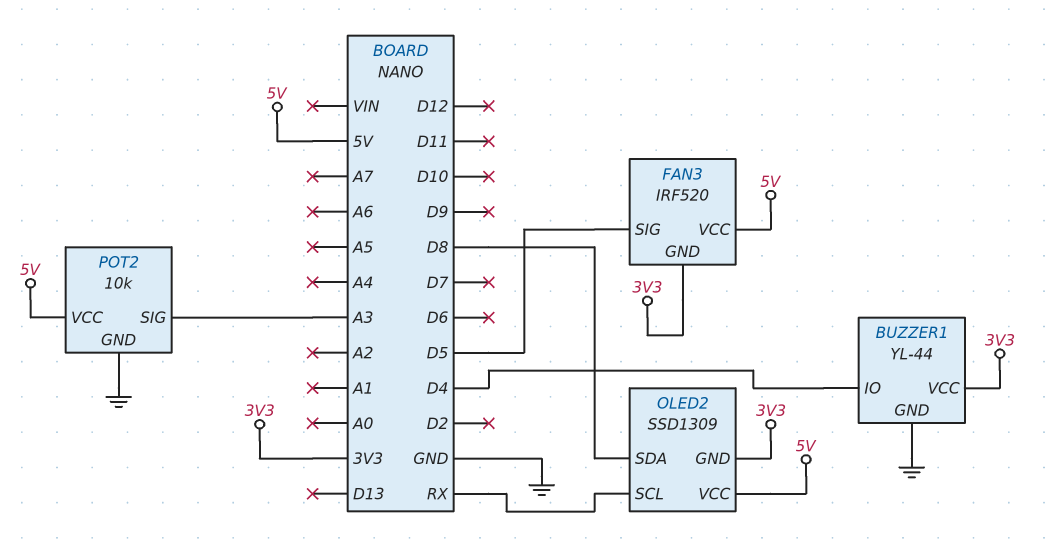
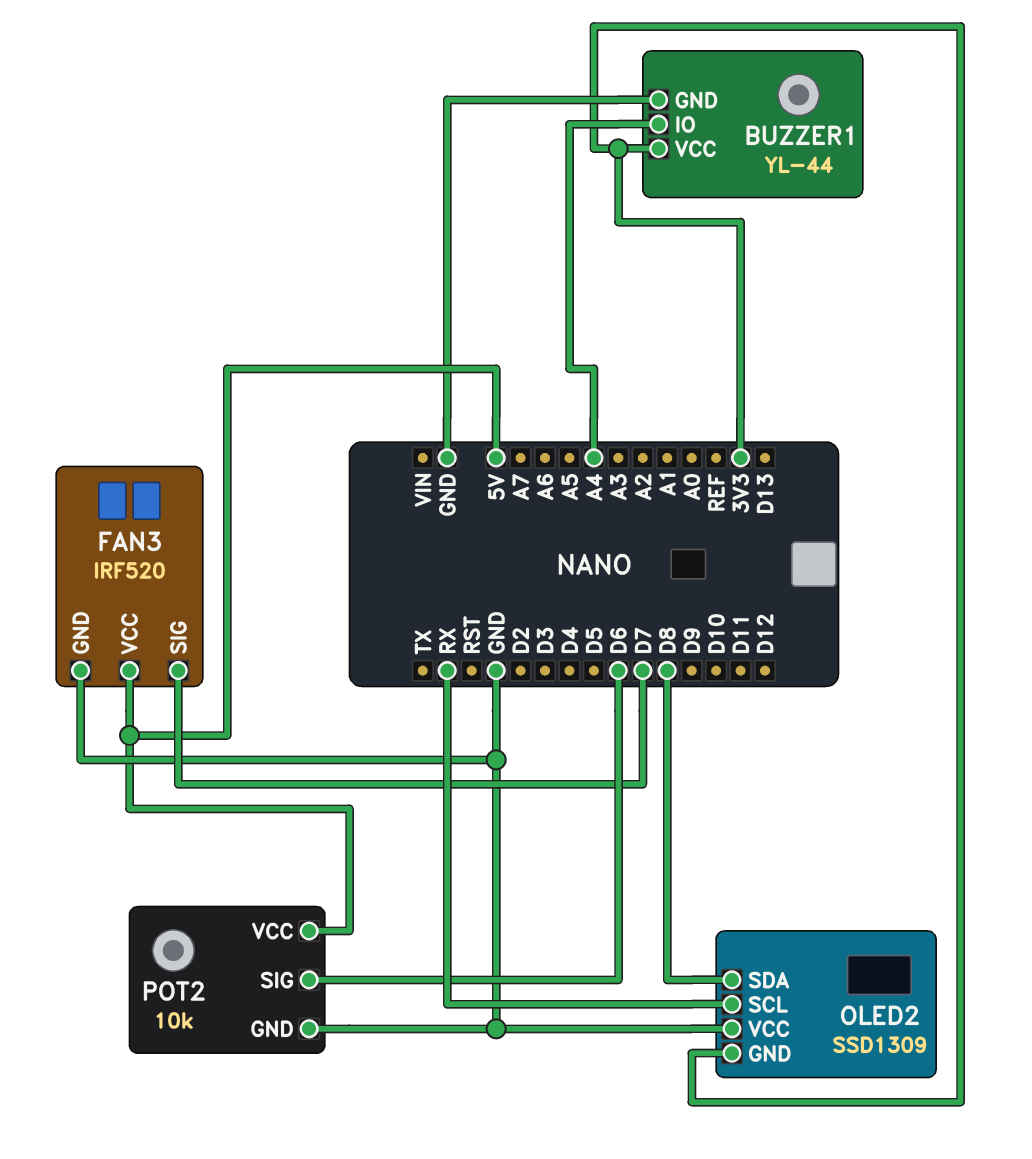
BUZZER1 pin IO: D4 -> A4
FAN3 pin GND: 3V3 -> GND
FAN3 pin SIG: D5 -> D7
OLED2 pin VCC: 5V -> GND
POT2 pin SIG: A3 -> D6

